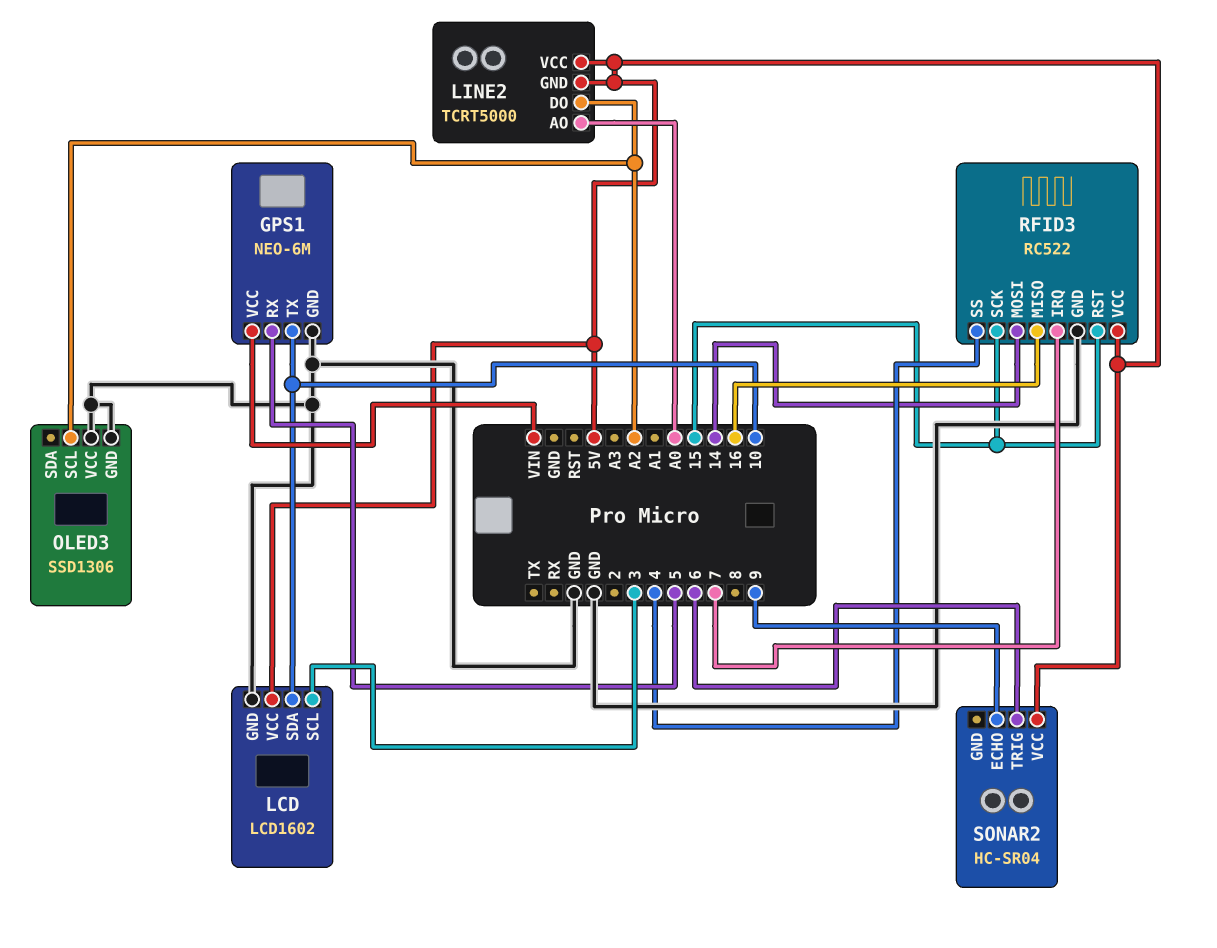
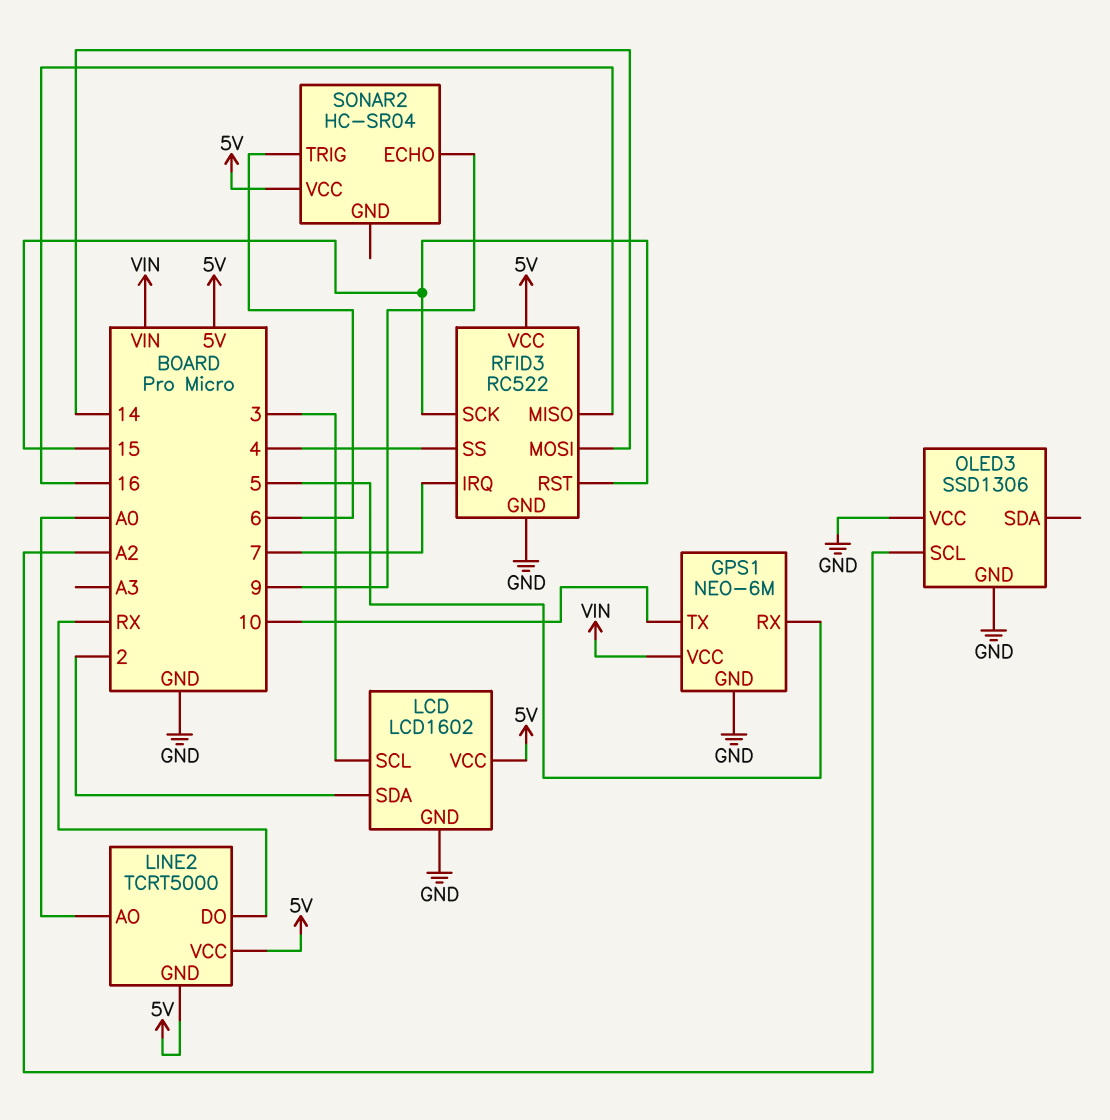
LCD pin SDA: 10 -> 2
LINE2 pin DO: A2 -> RX

